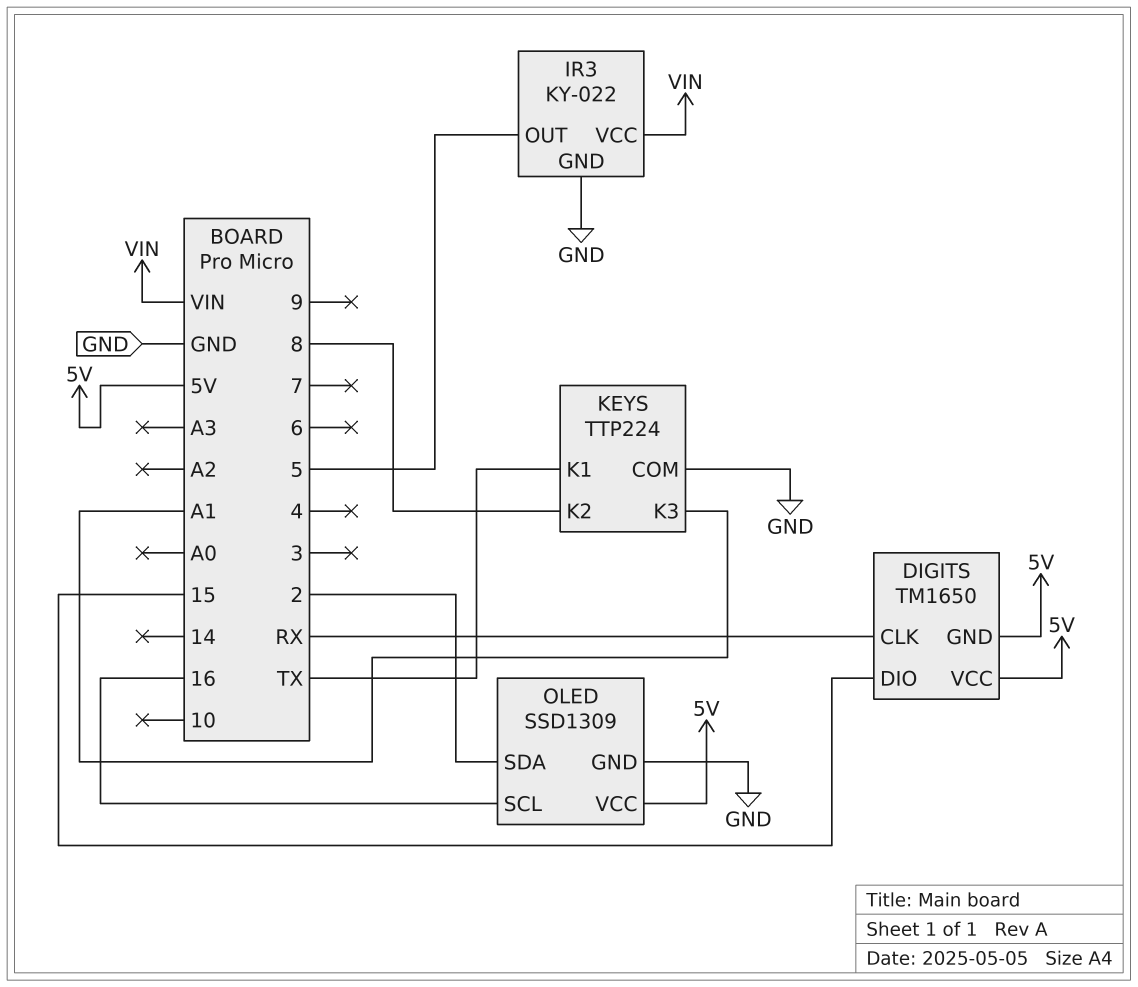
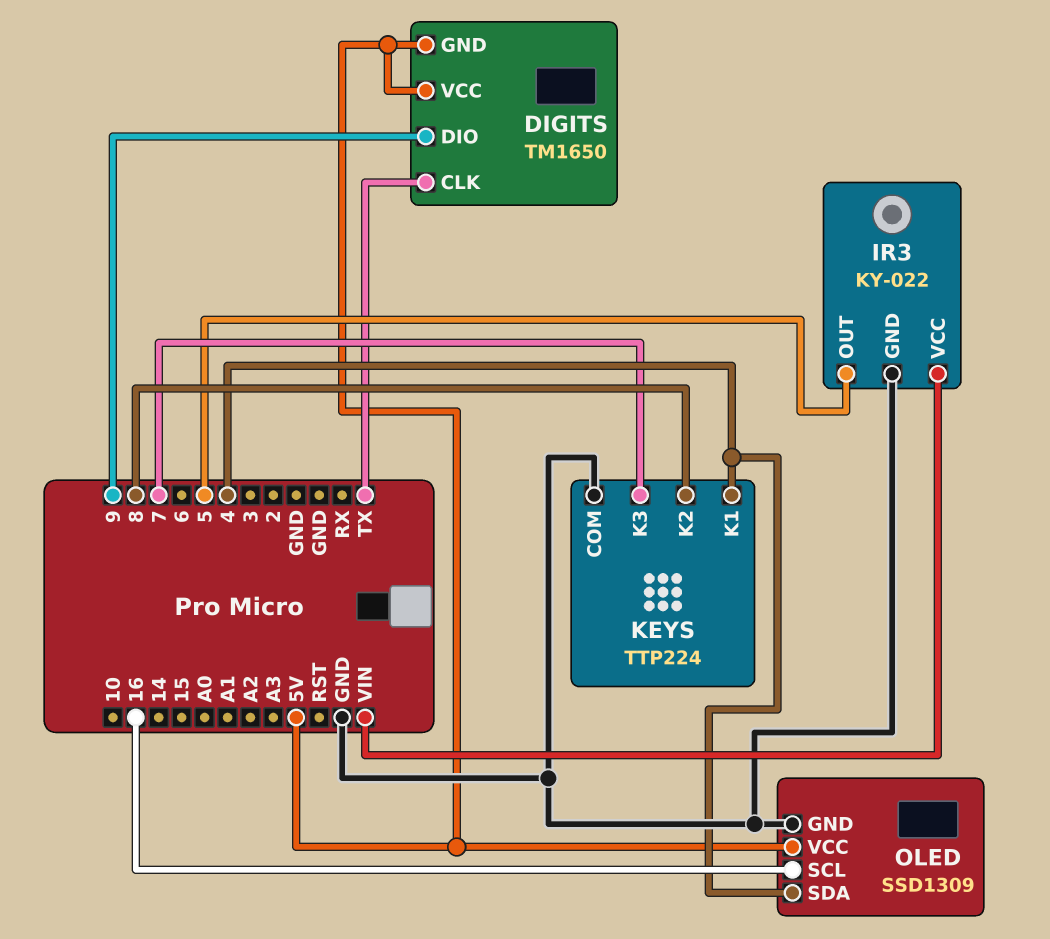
DIGITS pin CLK: RX -> TX
DIGITS pin DIO: 15 -> 9
KEYS pin K1: TX -> 4
KEYS pin K3: A1 -> 7
OLED pin SDA: 2 -> 4

